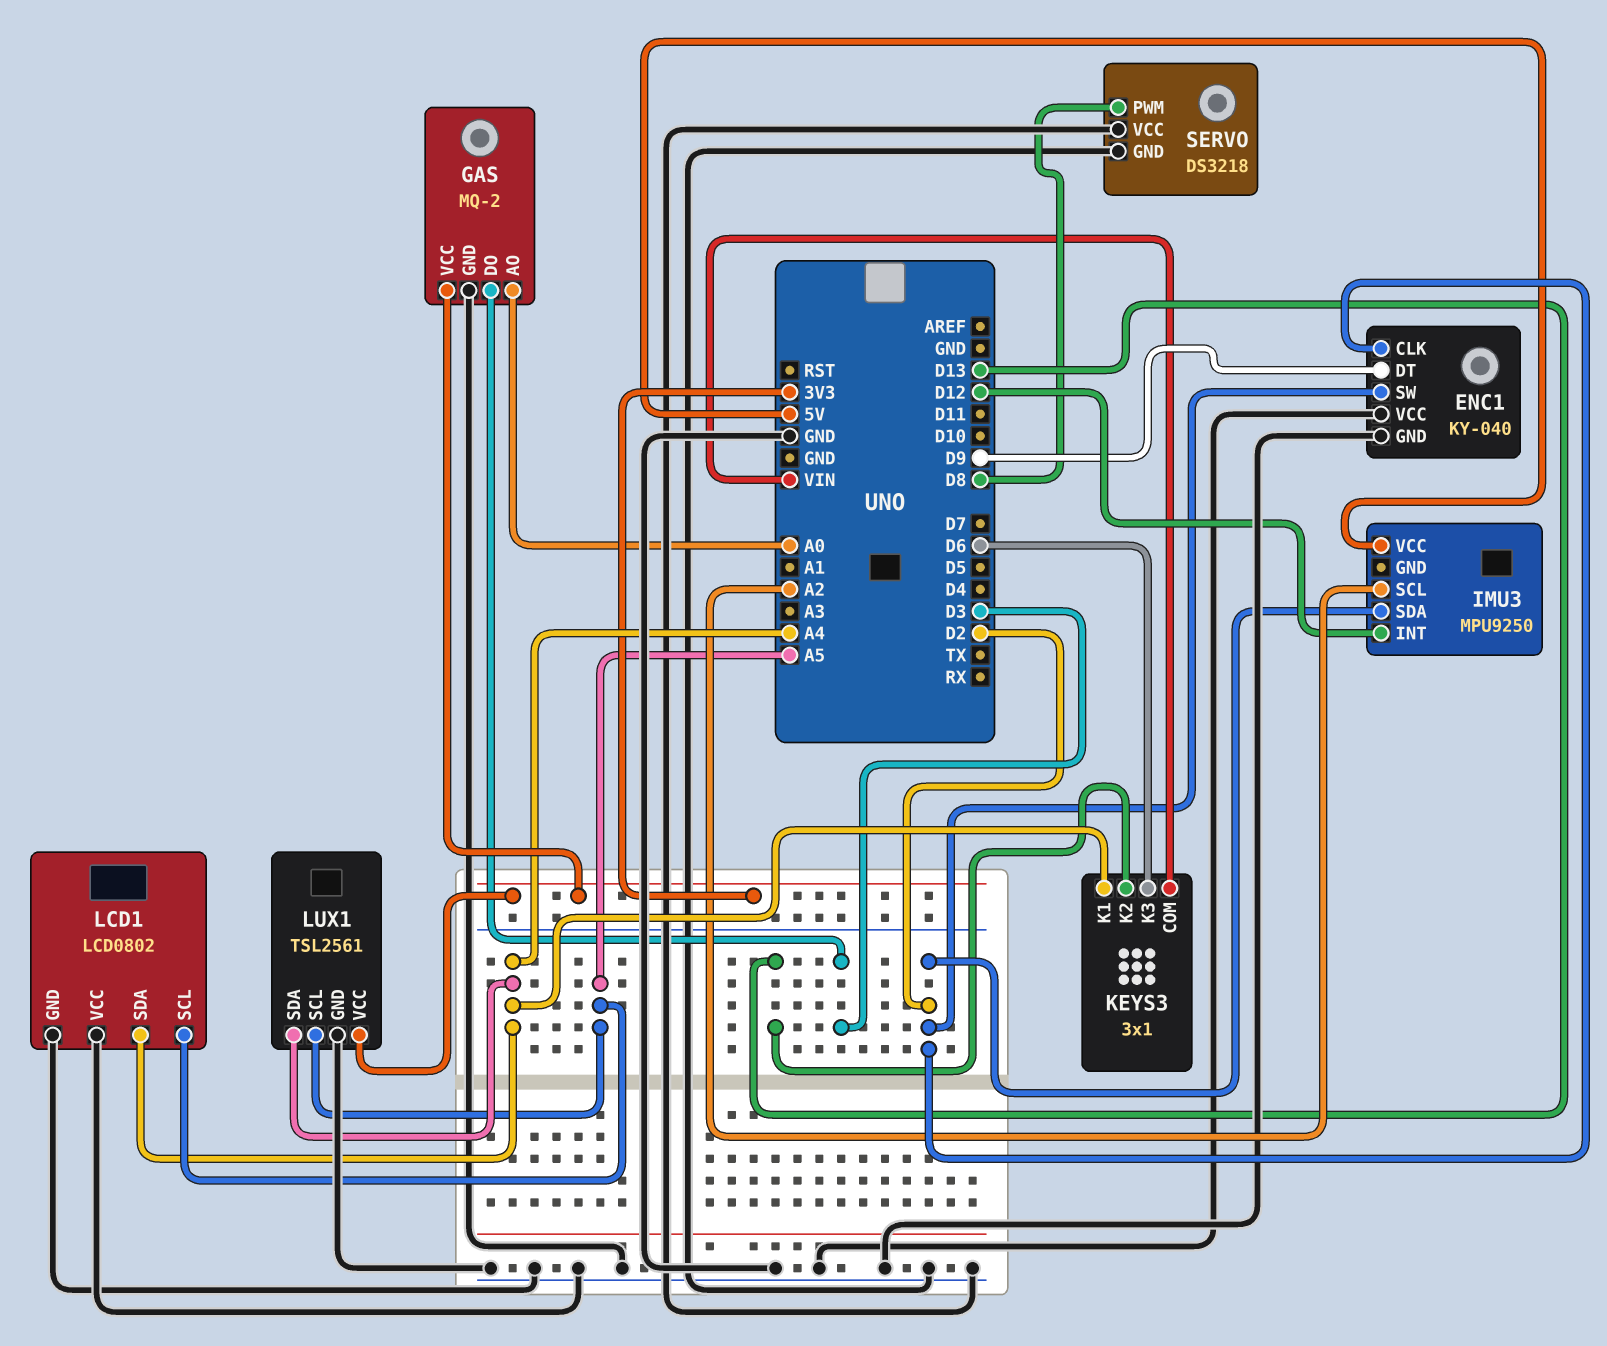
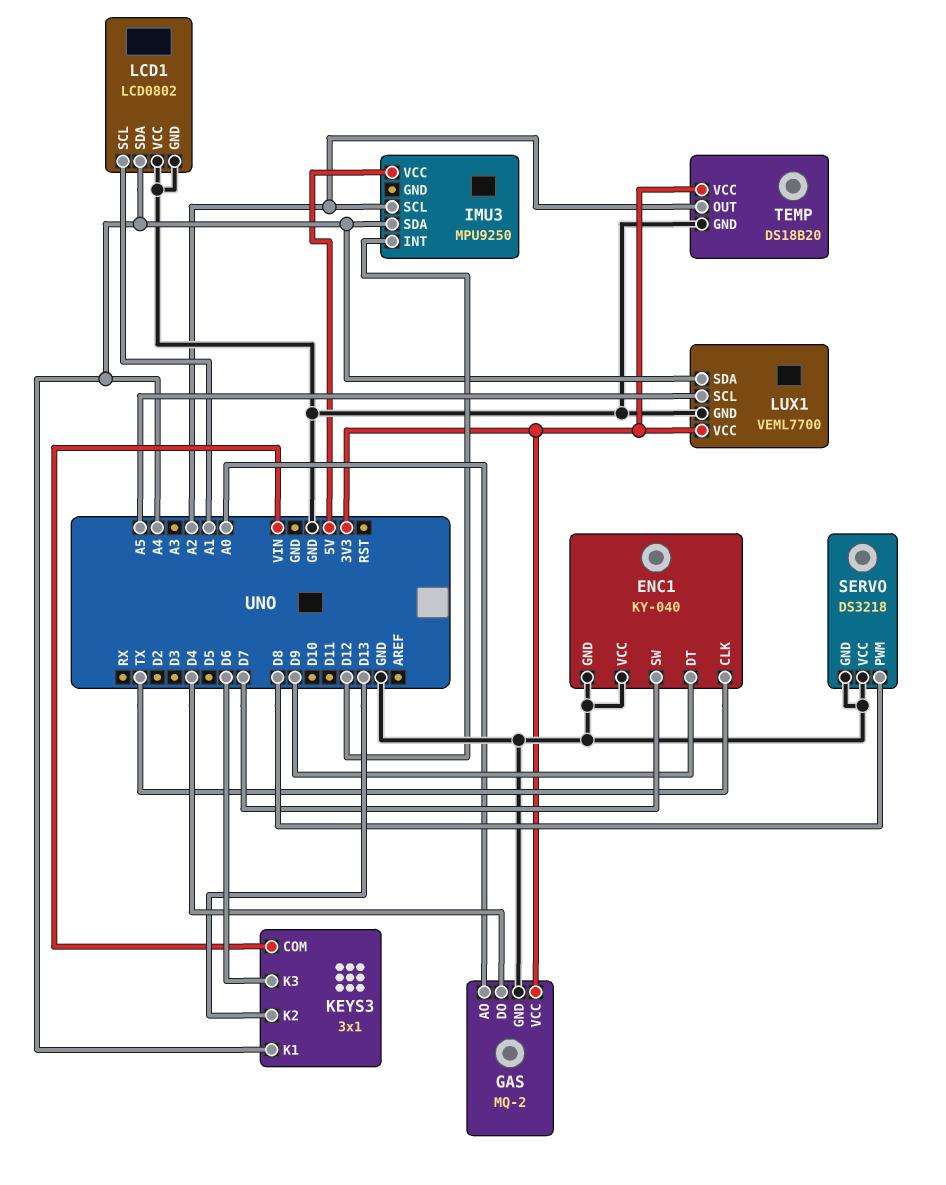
ENC1 pin CLK: D2 -> TX
ENC1 pin SW: D2 -> D7
GAS pin DO: D3 -> D4
IMU3 pin SDA: D2 -> A4
LCD1 pin SCL: A5 -> A1
LUX1: TSL2561 -> VEML7700
TEMP: none -> DS18B20
TEMP pin GND: none -> GND
TEMP pin OUT: none -> A2
TEMP pin VCC: none -> 3V3

